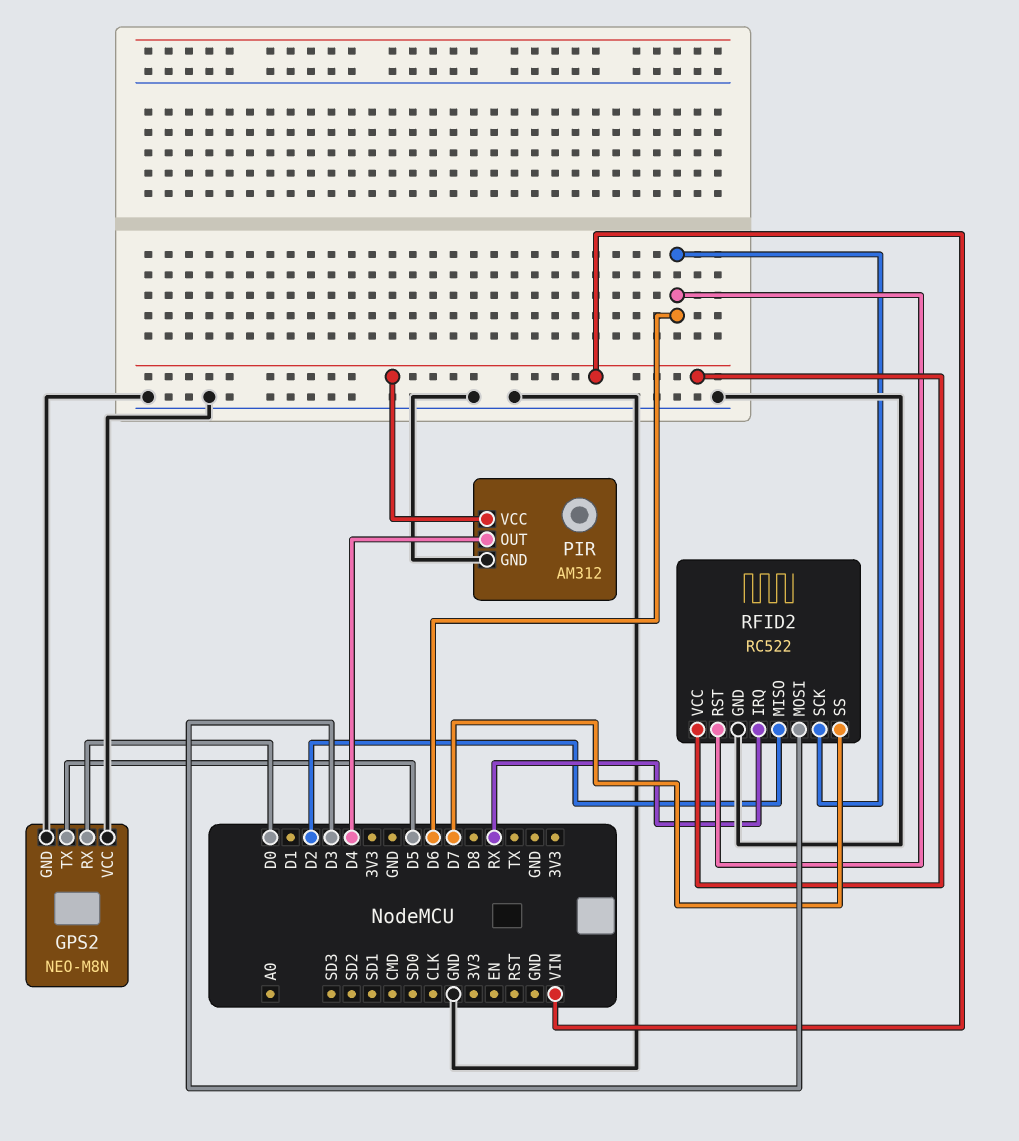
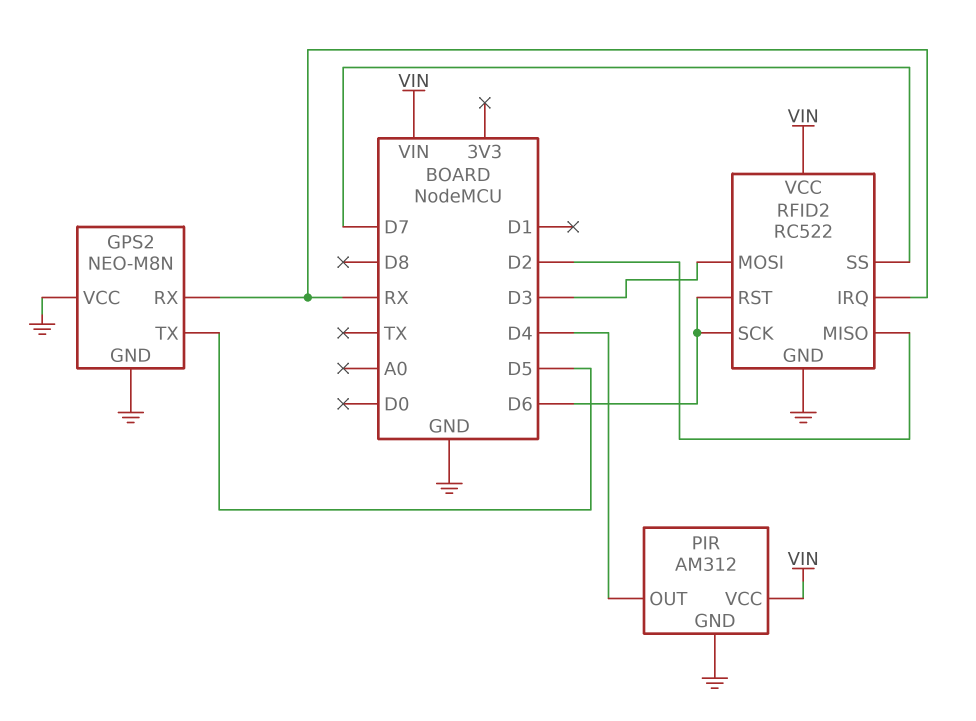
GPS2 pin RX: D0 -> RX

